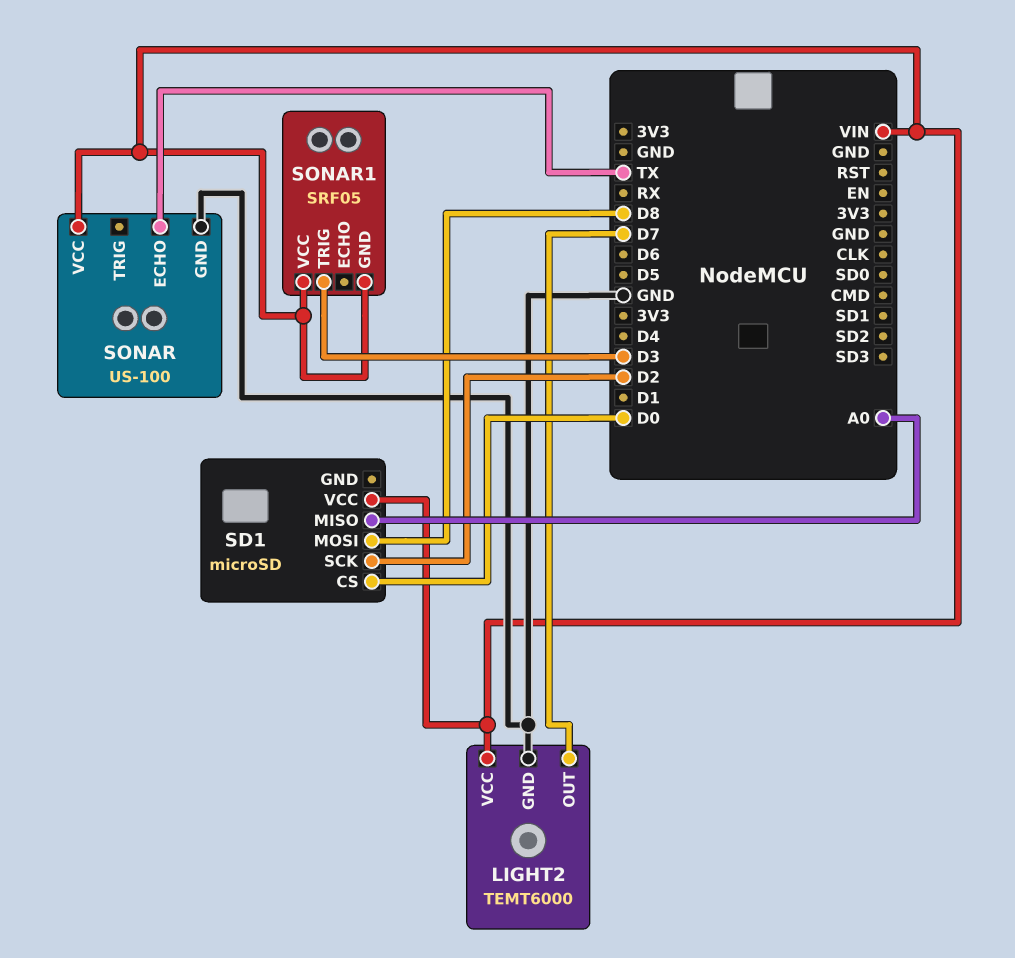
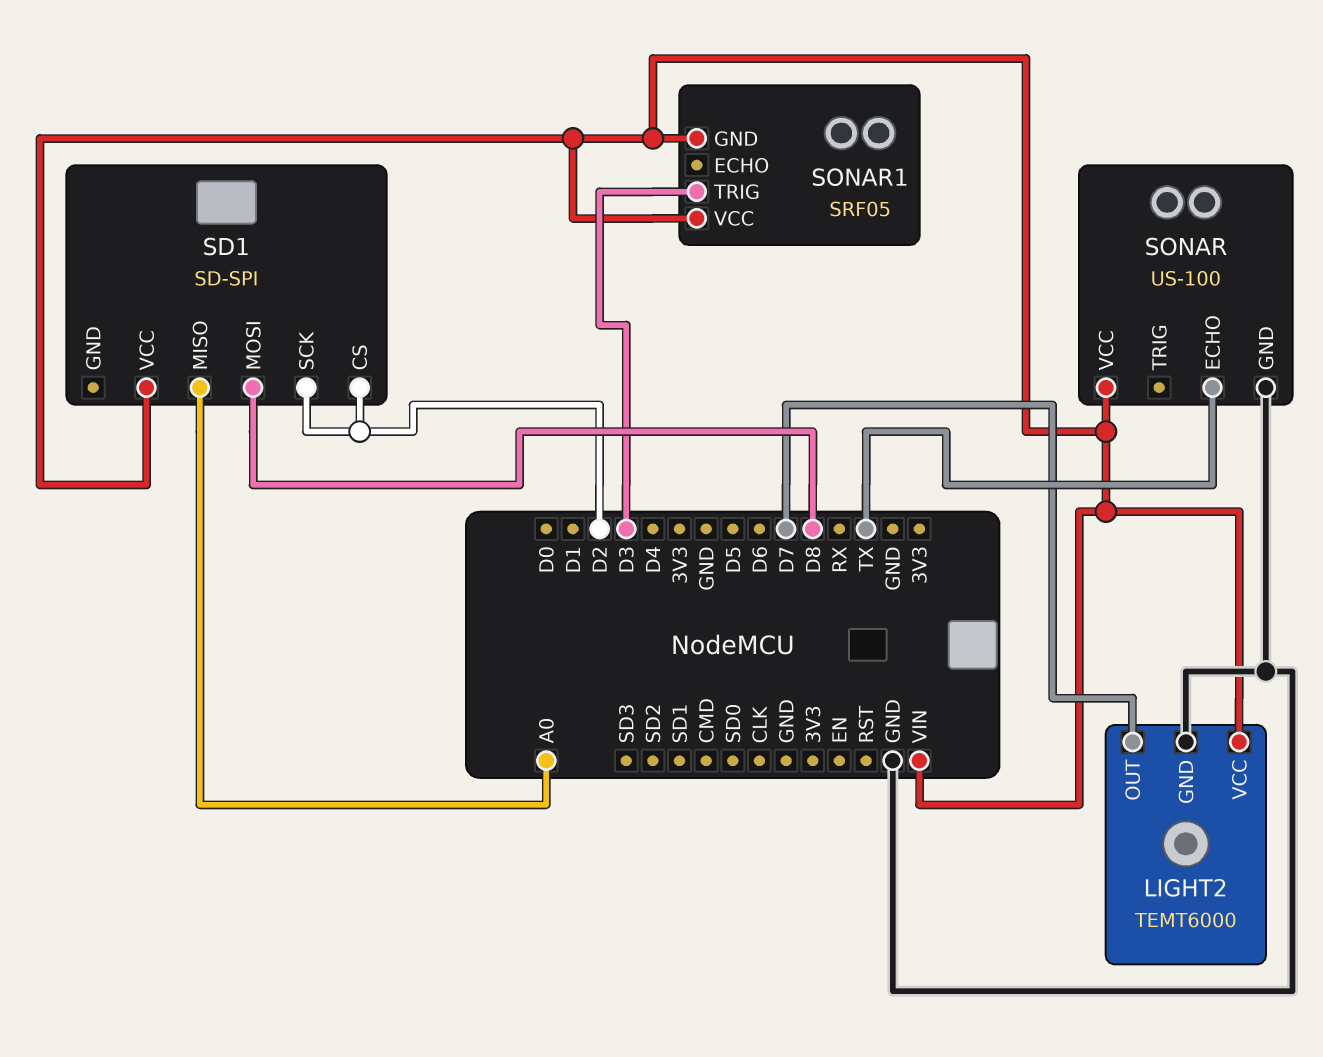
SD1: microSD -> SD-SPI
SD1 pin CS: D0 -> D2

